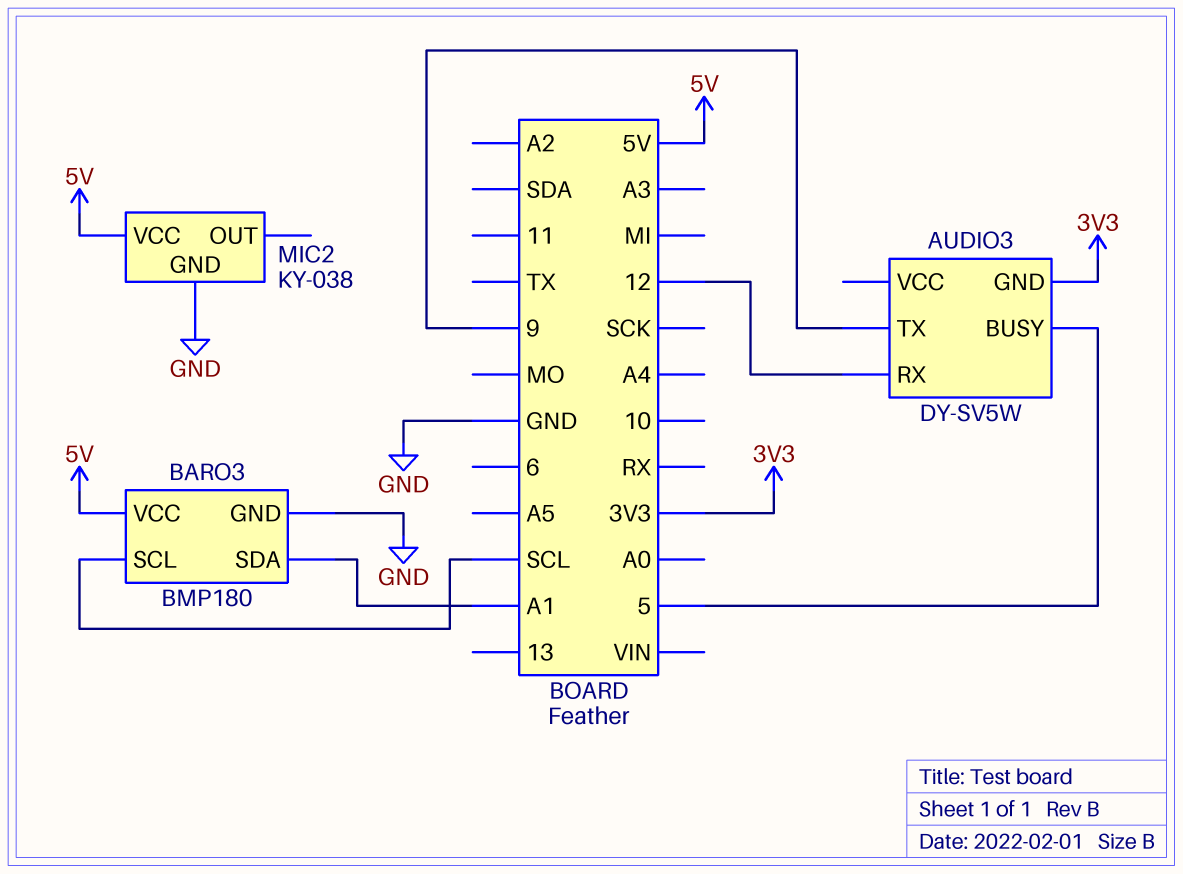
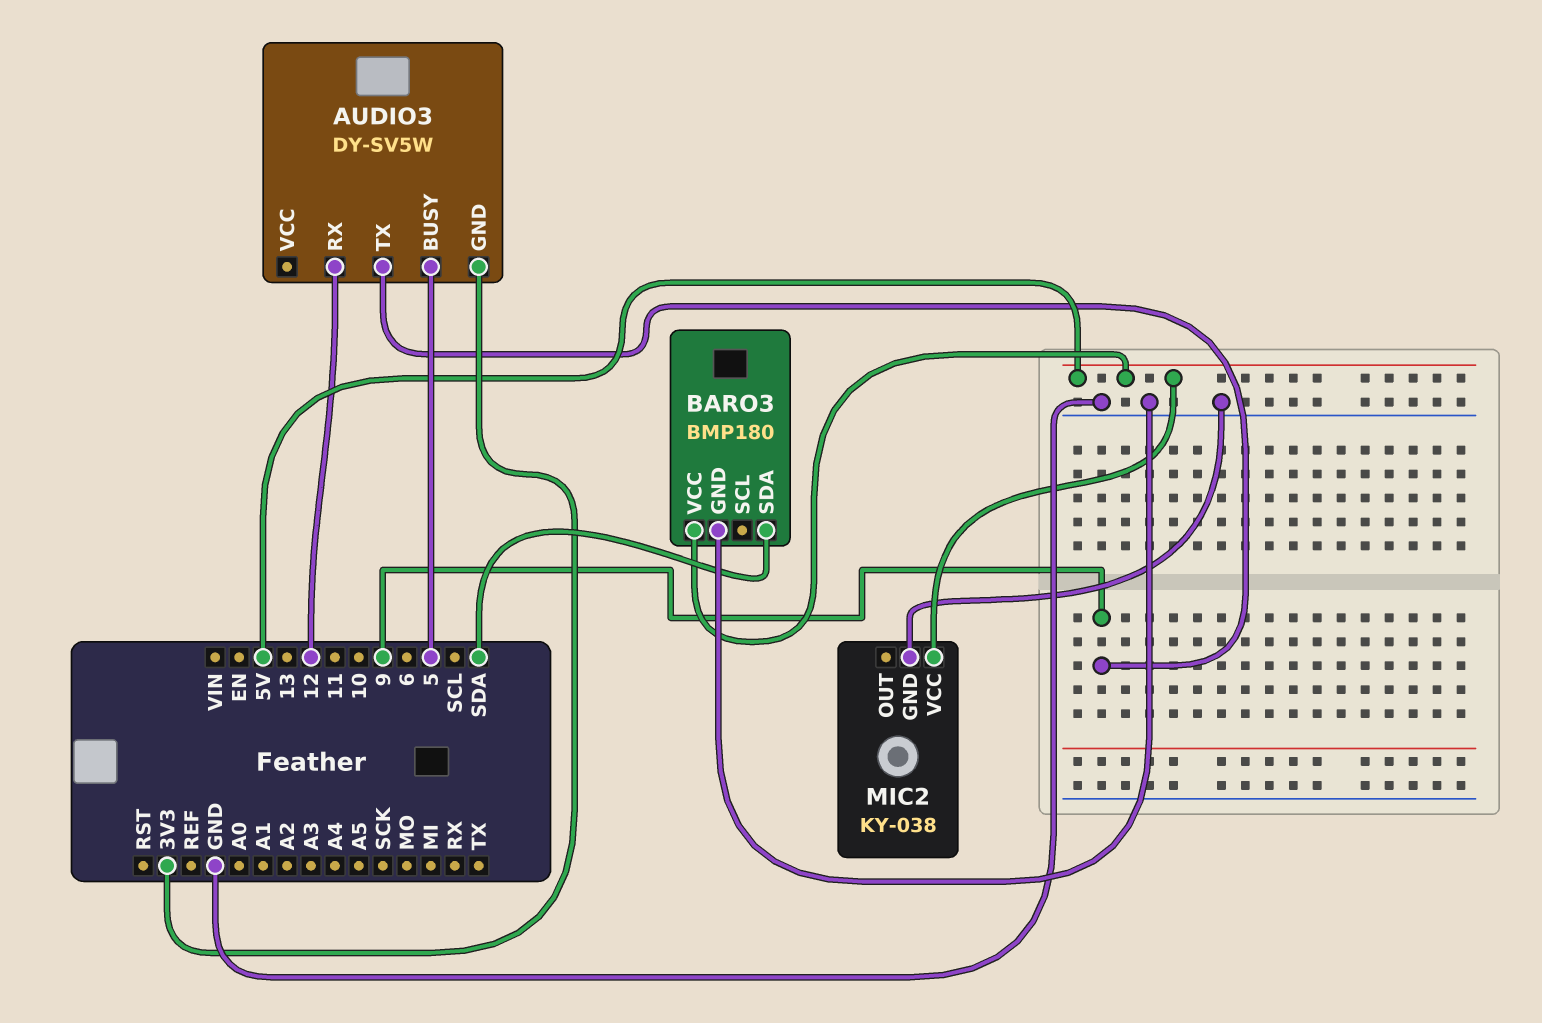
BARO3 pin SCL: SCL -> none
BARO3 pin SDA: A1 -> SDA

